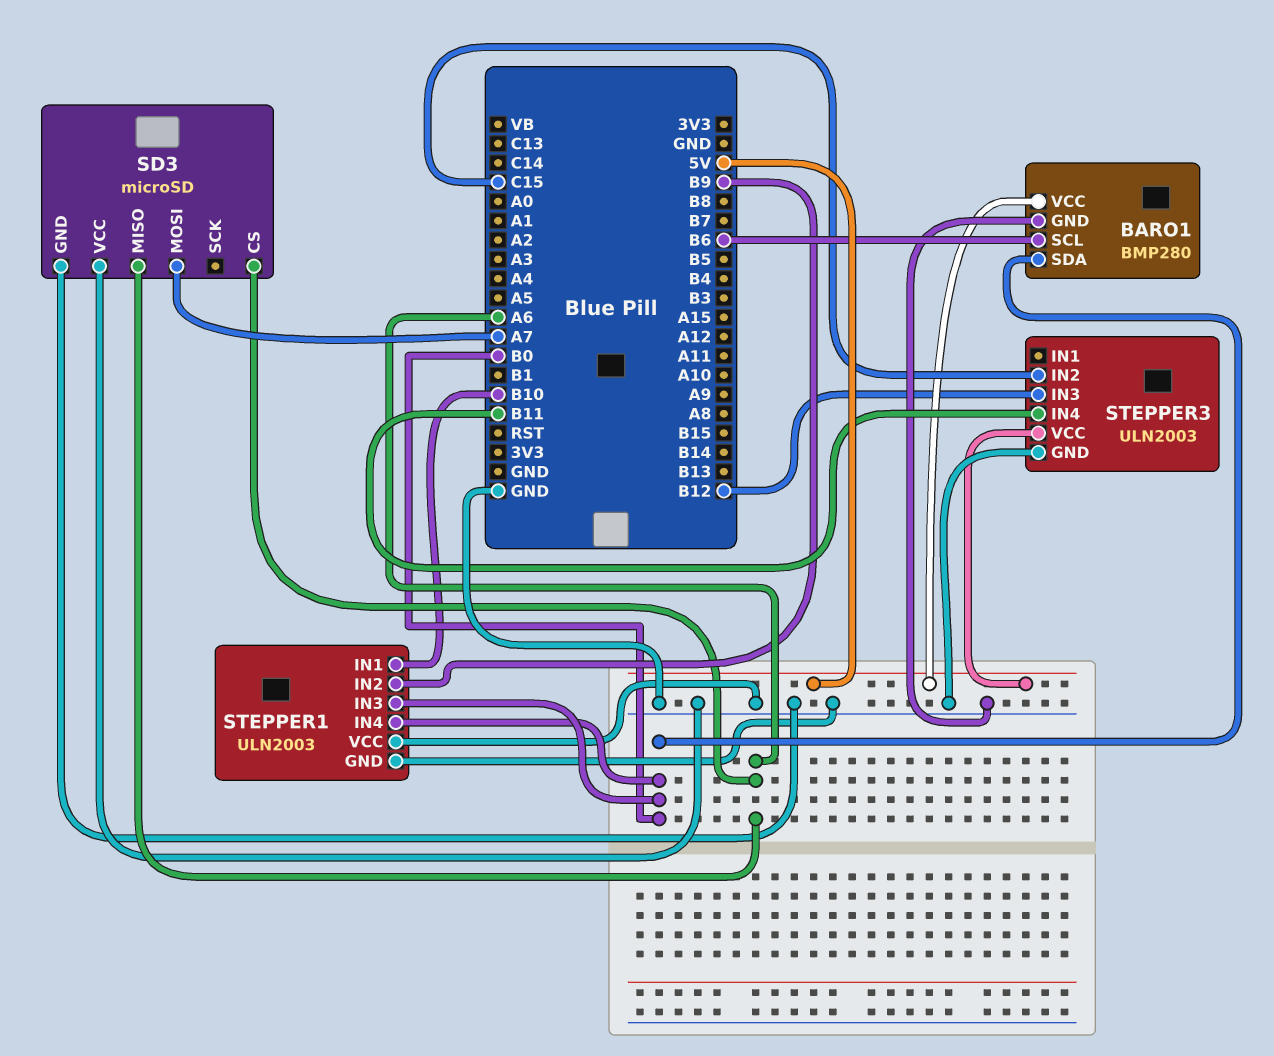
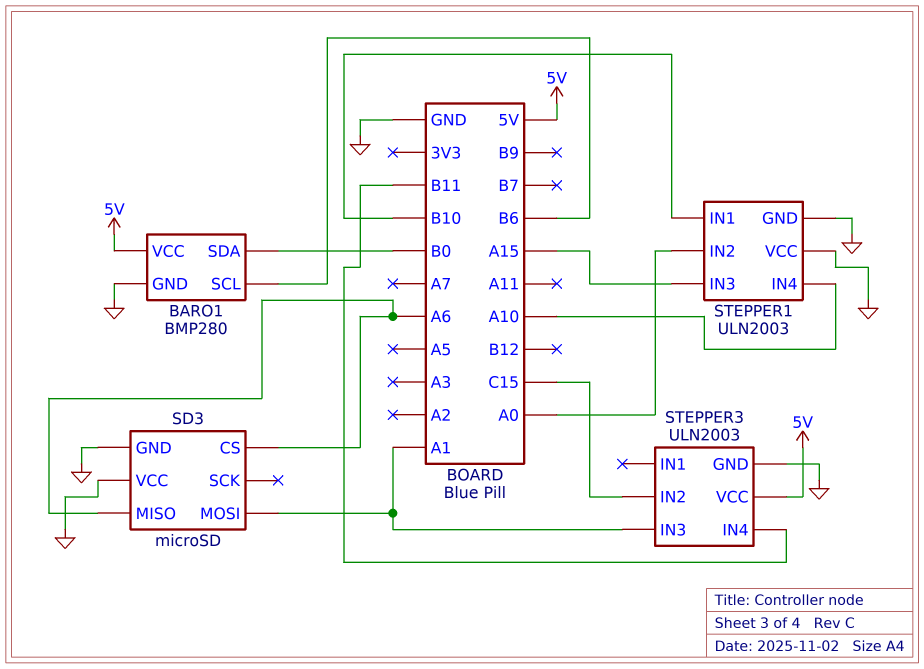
SD3 pin MOSI: A7 -> A1
STEPPER1 pin IN2: B9 -> A0
STEPPER1 pin IN3: B0 -> A15
STEPPER1 pin IN4: B0 -> A10
STEPPER3 pin IN3: B12 -> A1

